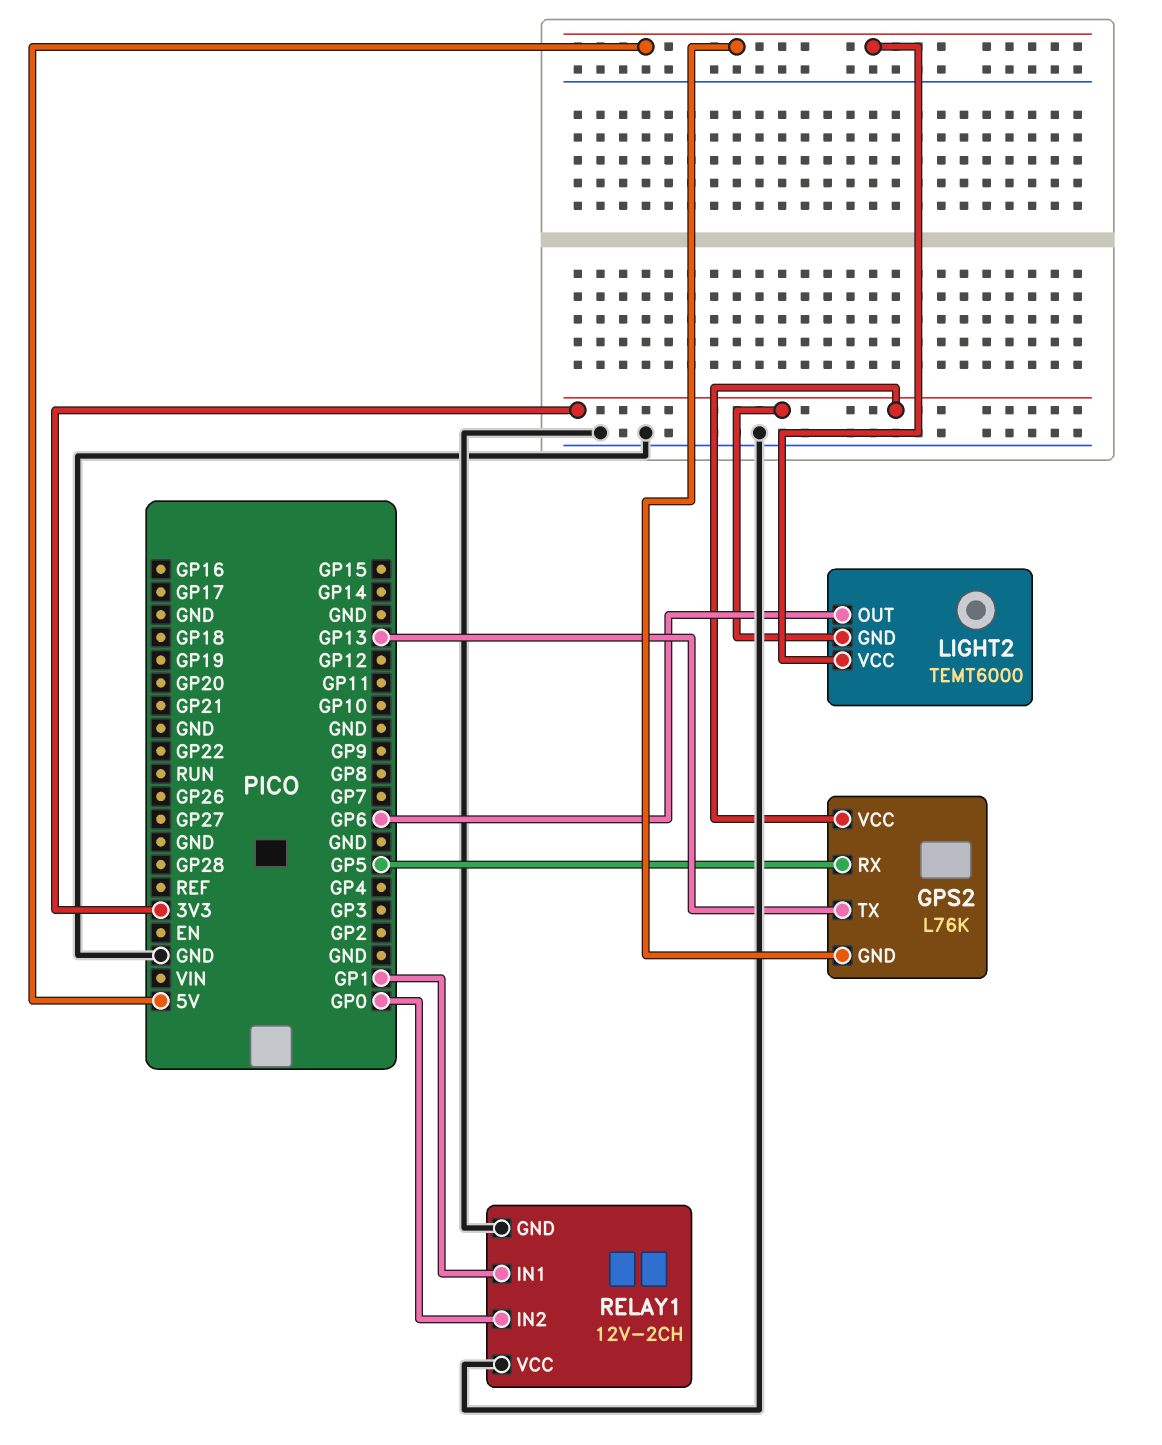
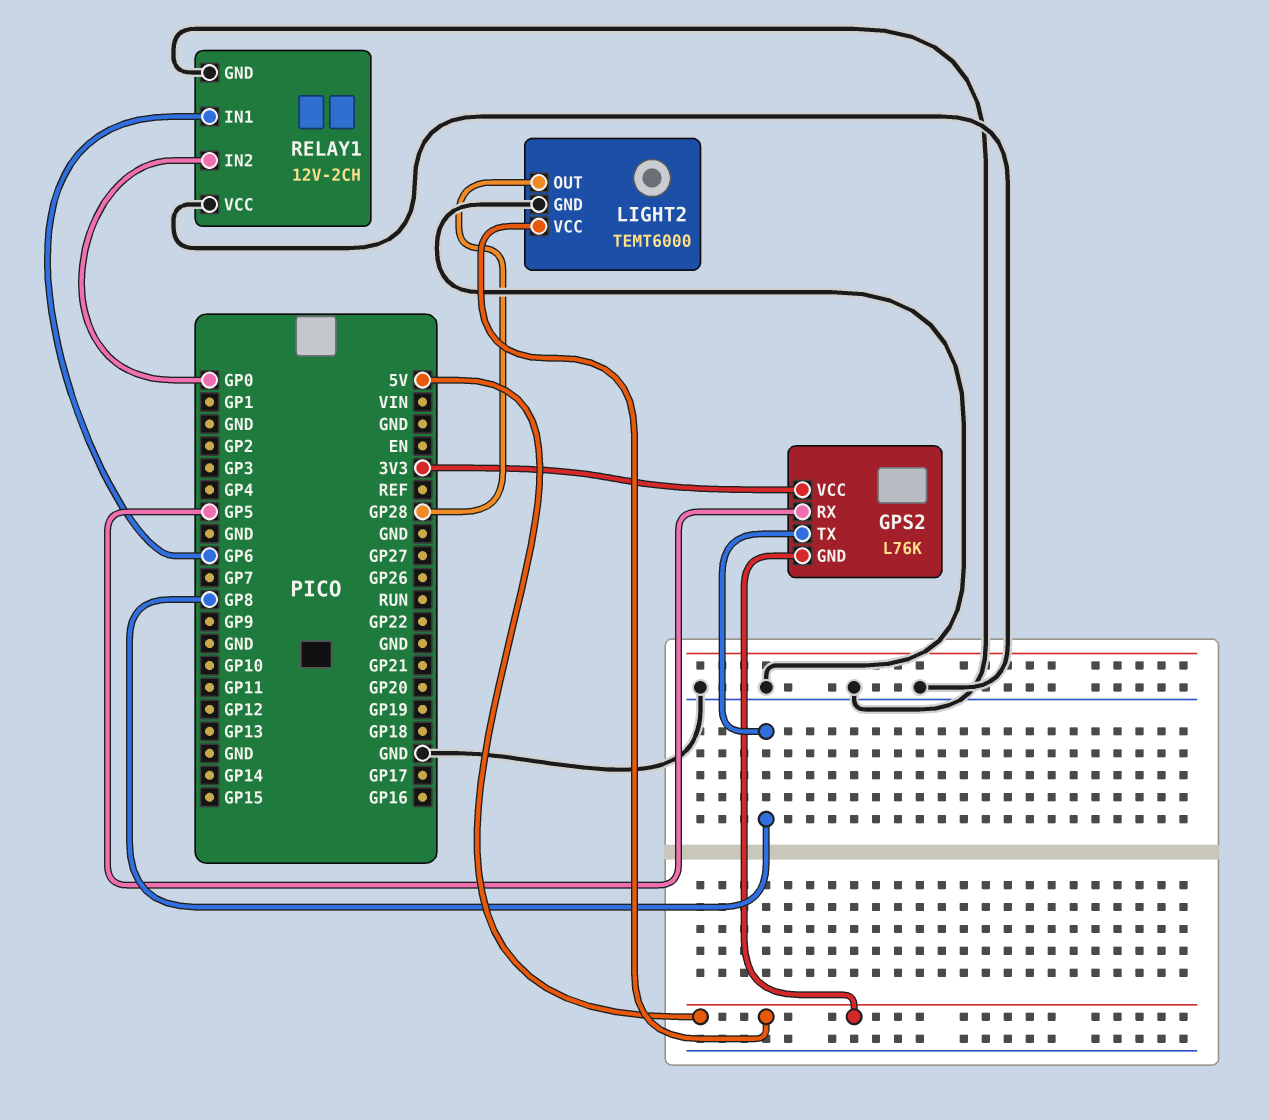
GPS2 pin TX: GP13 -> GP8
LIGHT2 pin GND: 3V3 -> GND
LIGHT2 pin OUT: GP6 -> GP28
RELAY1 pin IN1: GP1 -> GP6

